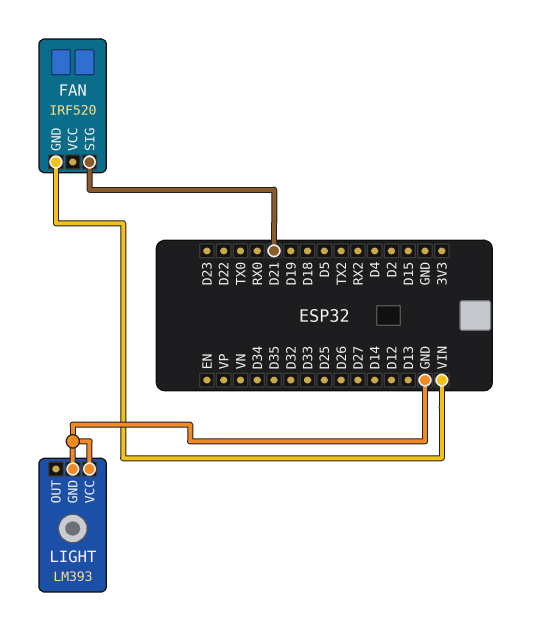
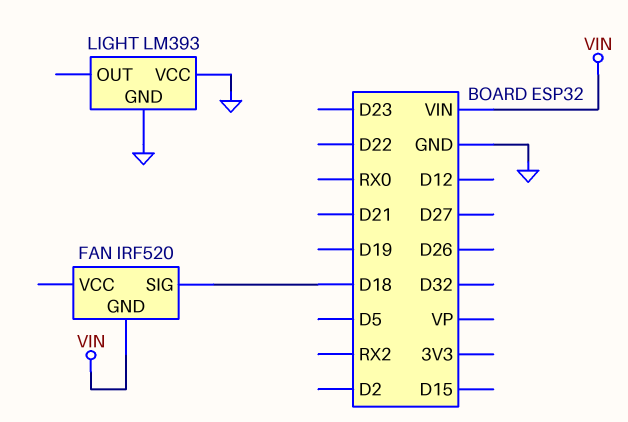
FAN pin SIG: D21 -> D18

